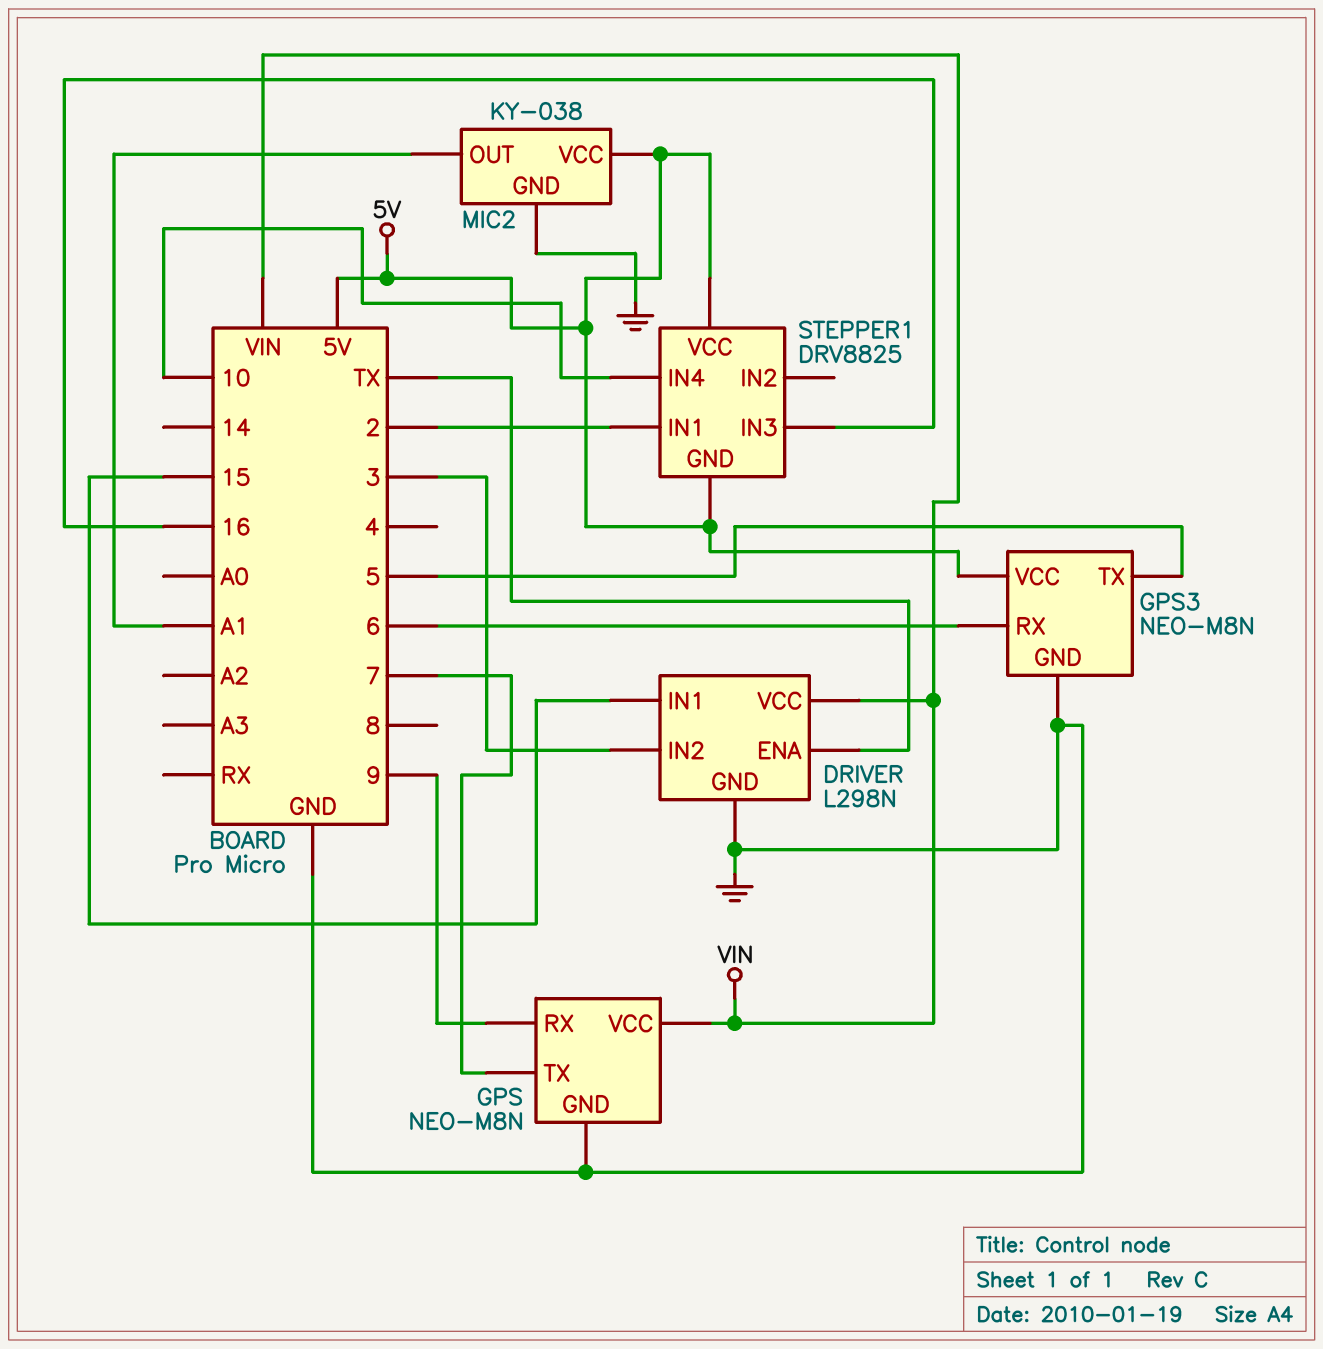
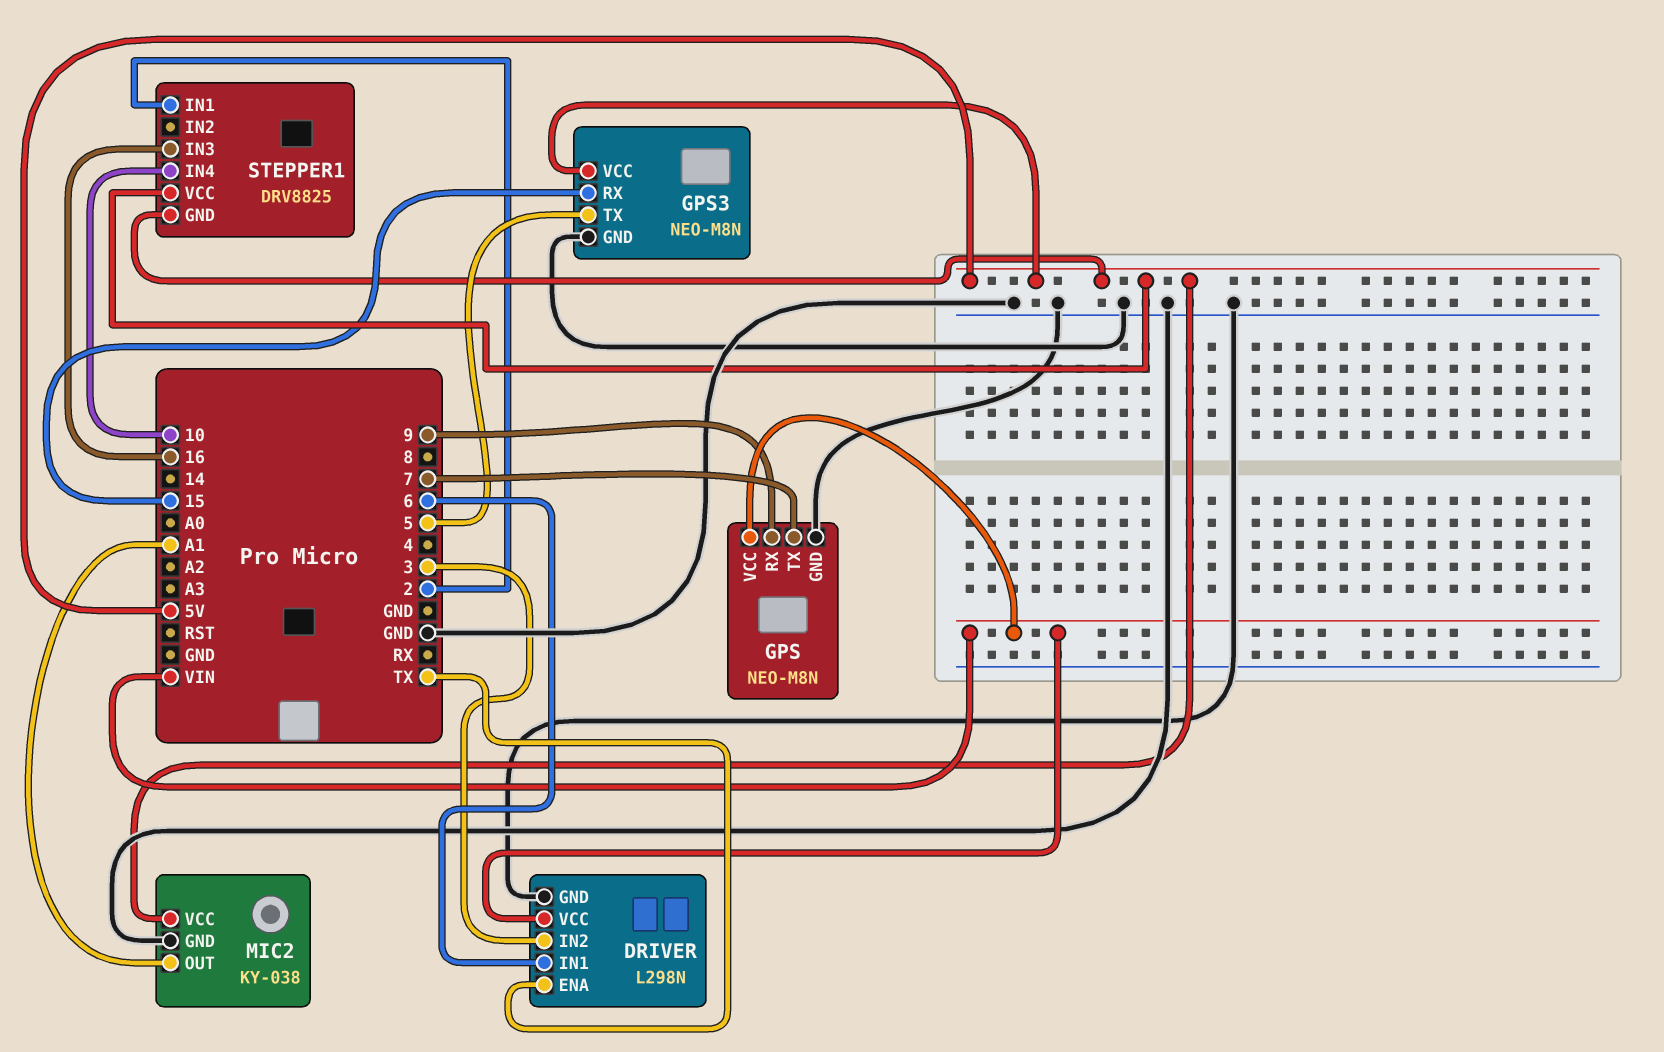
DRIVER pin IN1: 15 -> 6
GPS3 pin RX: 6 -> 15

